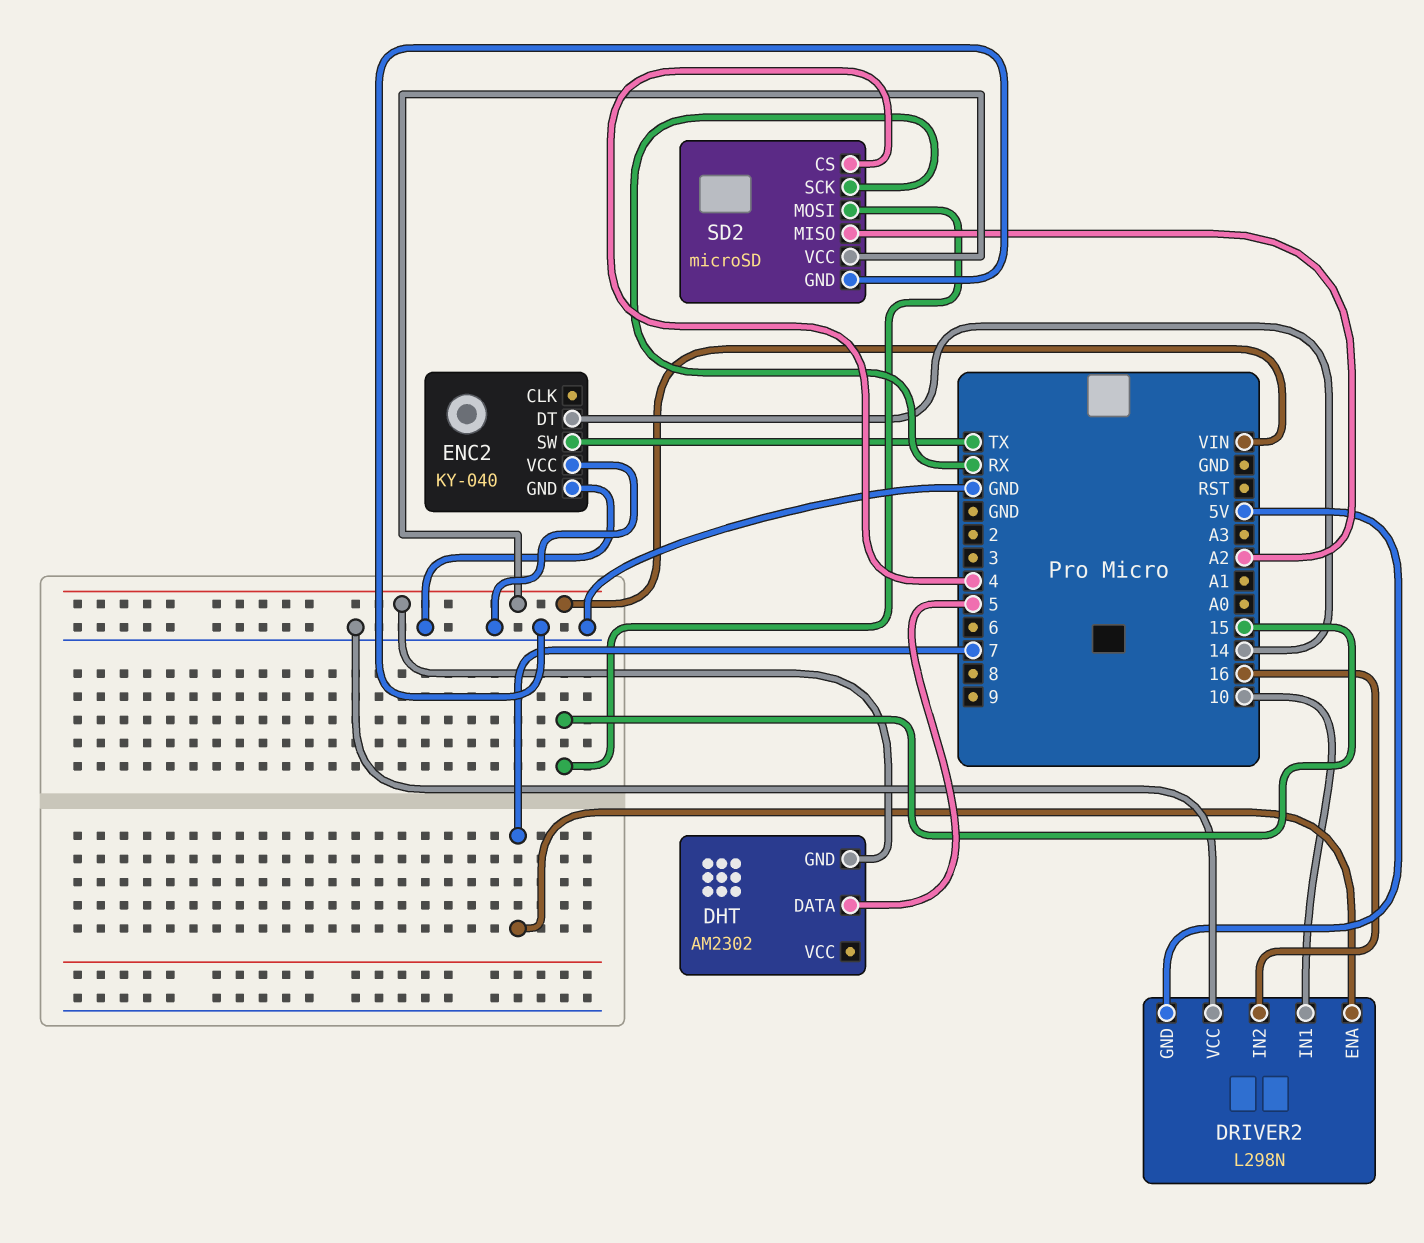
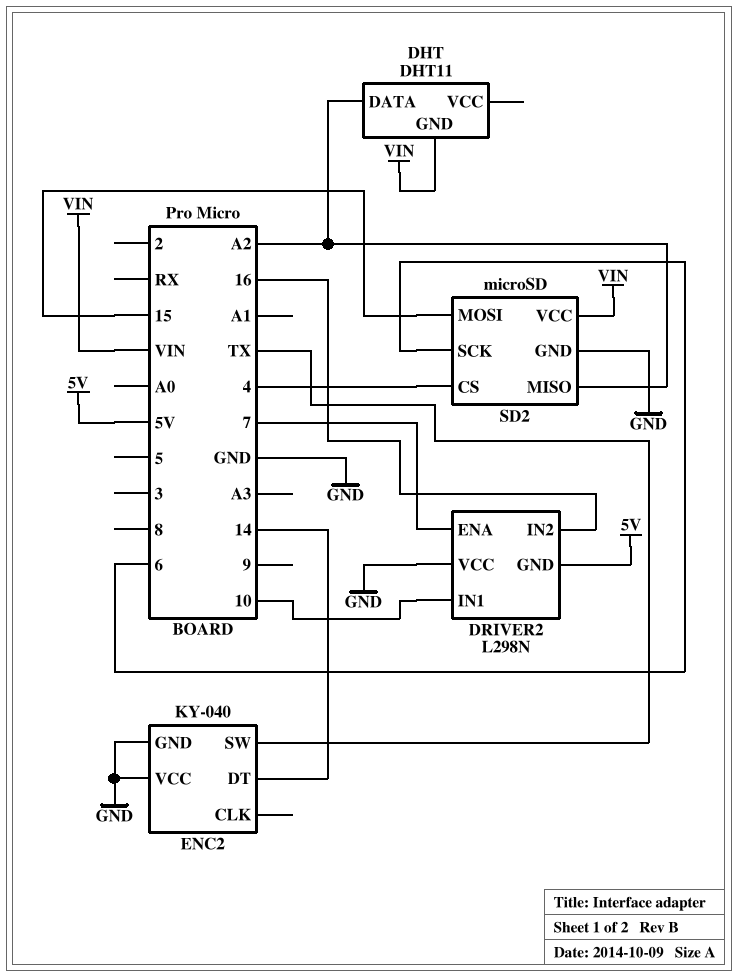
DHT: AM2302 -> DHT11
DHT pin DATA: 5 -> A2
SD2 pin SCK: RX -> 6

